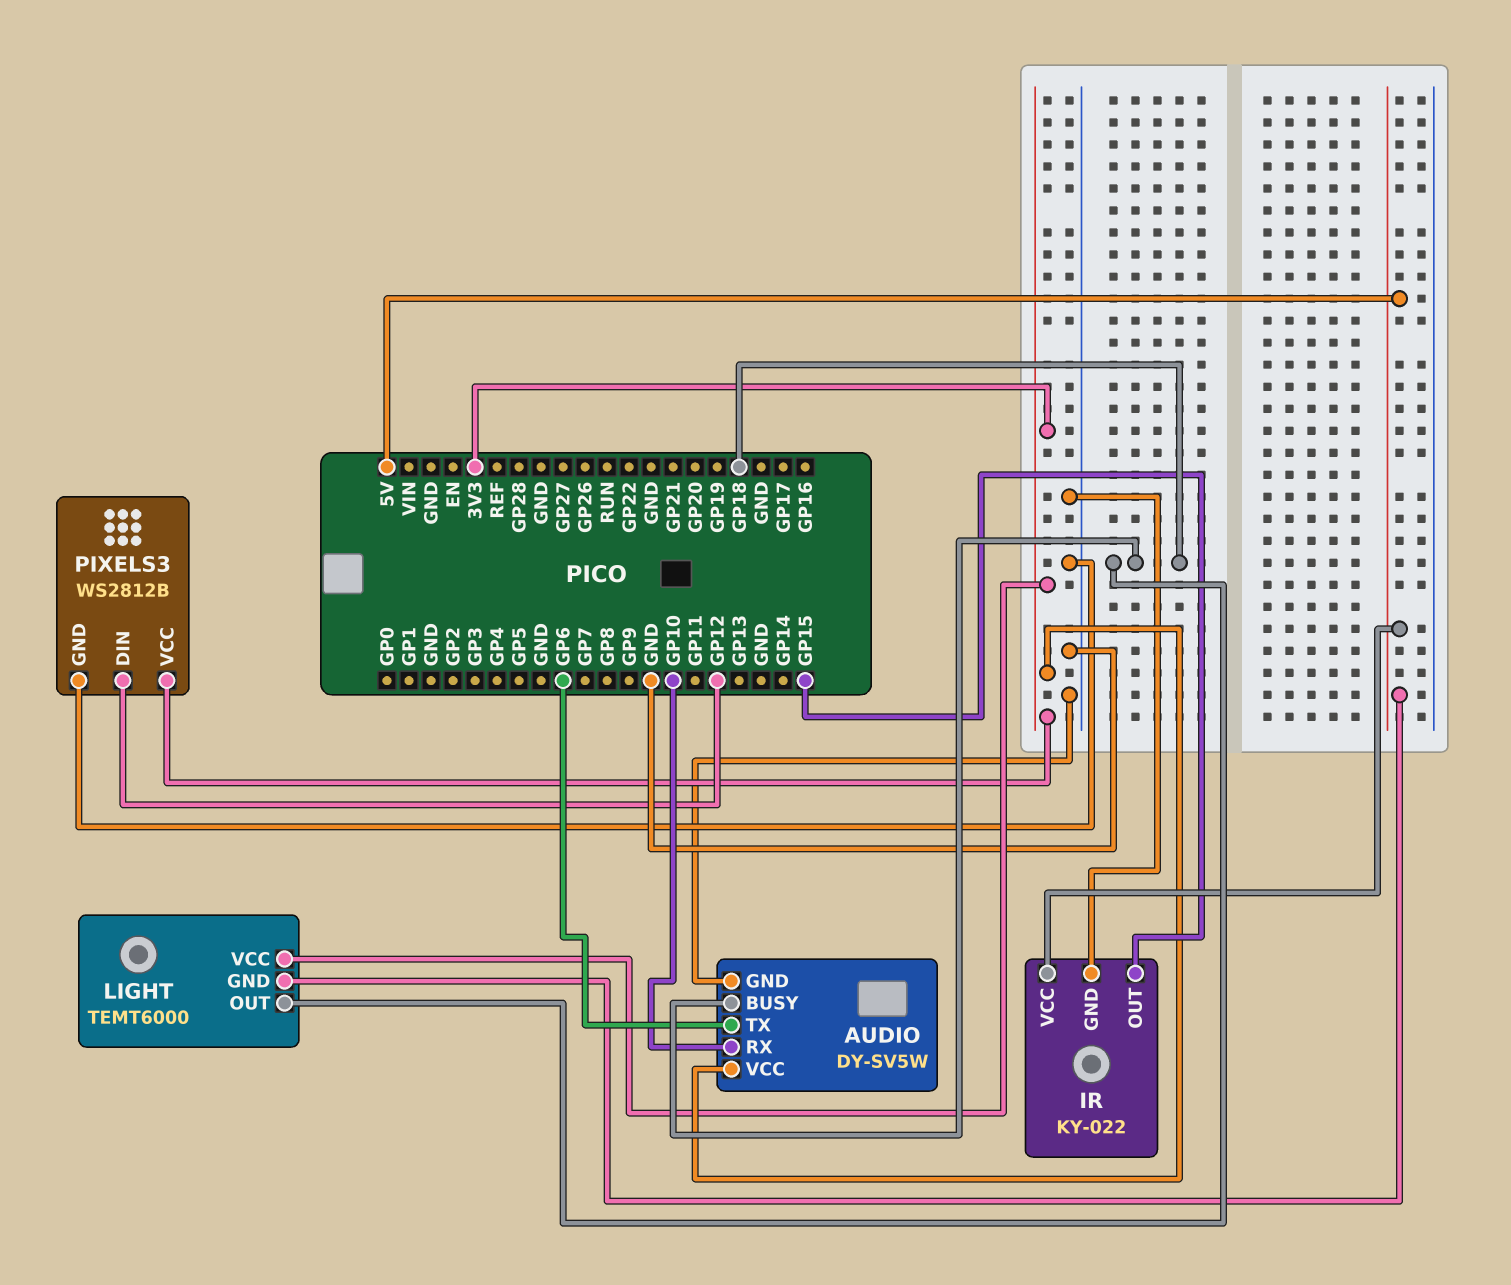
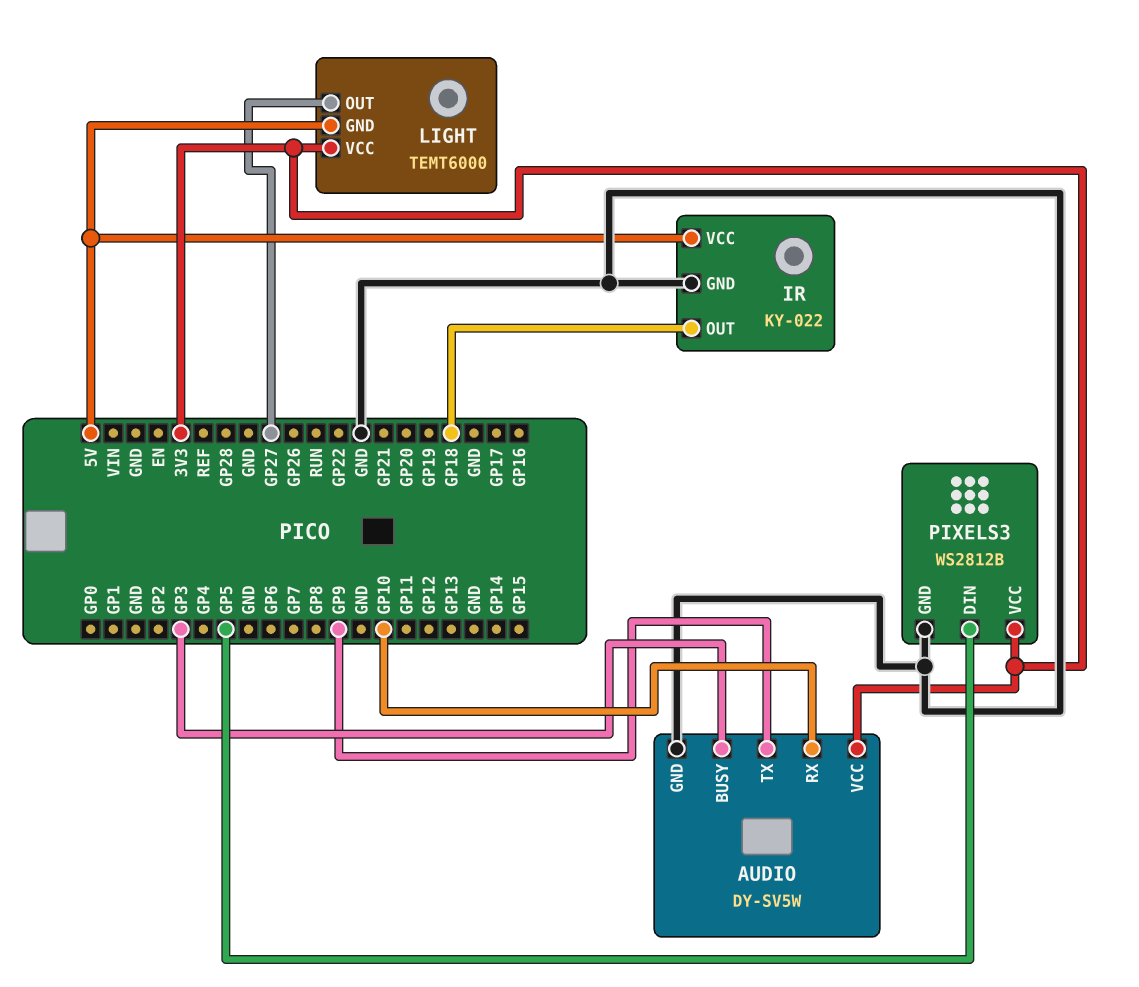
AUDIO pin BUSY: GP18 -> GP3
AUDIO pin TX: GP6 -> GP9
IR pin OUT: GP15 -> GP18
LIGHT pin OUT: GP18 -> GP27
PIXELS3 pin DIN: GP12 -> GP5

